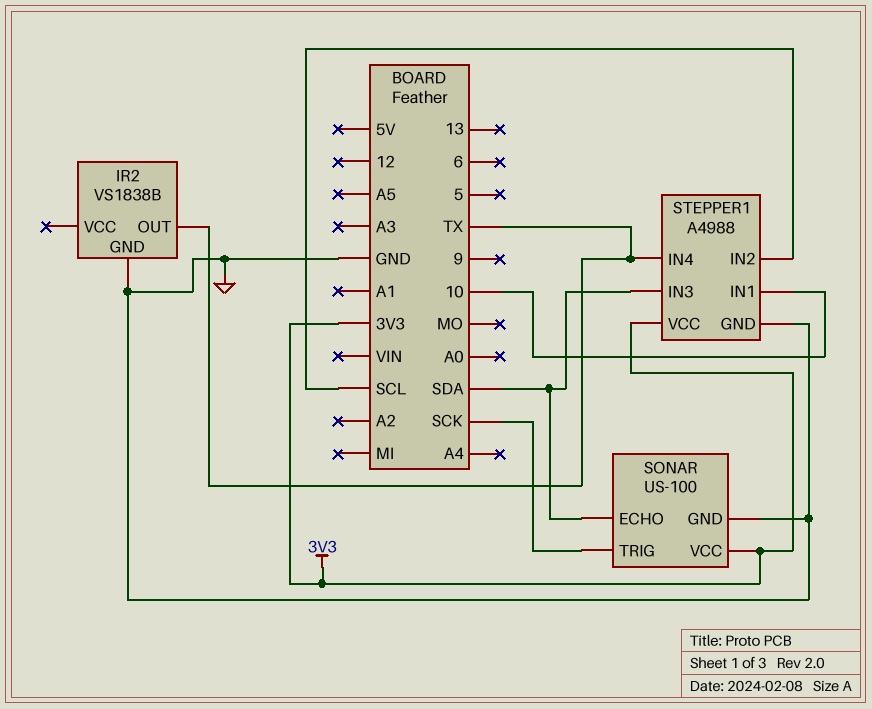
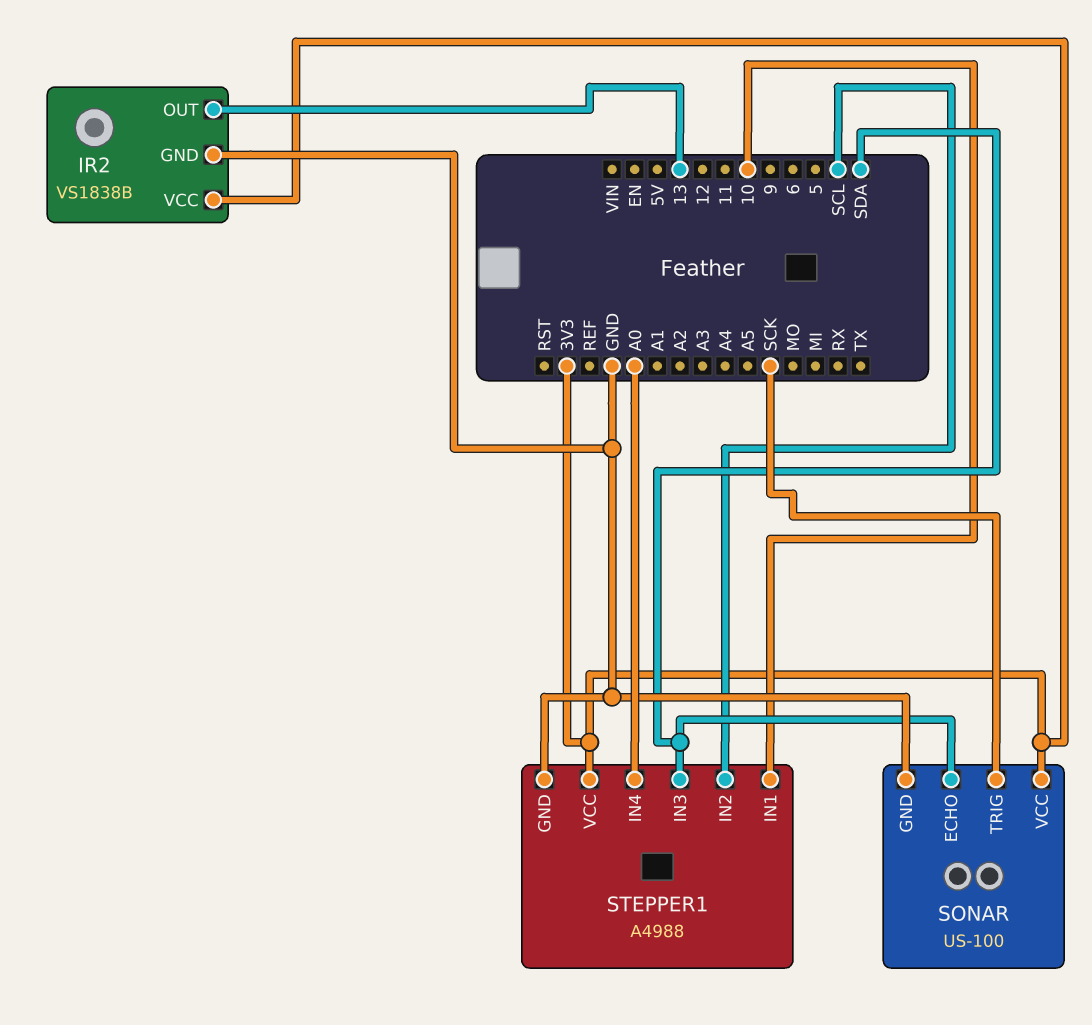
IR2 pin OUT: TX -> 13
IR2 pin VCC: none -> 3V3
STEPPER1 pin IN4: TX -> A0

